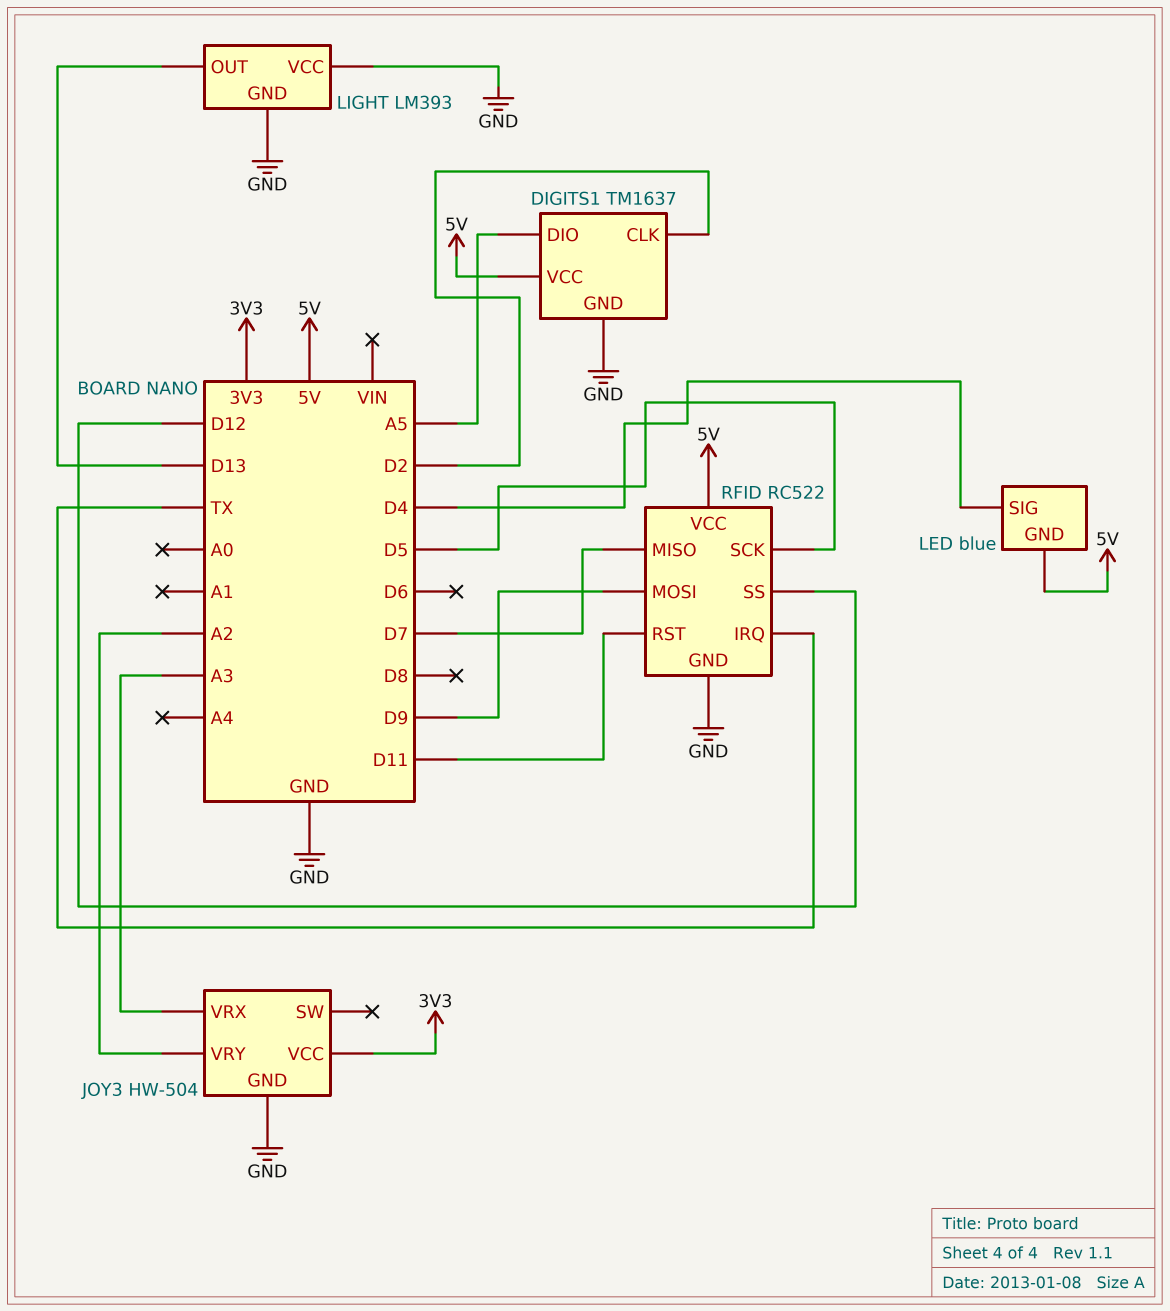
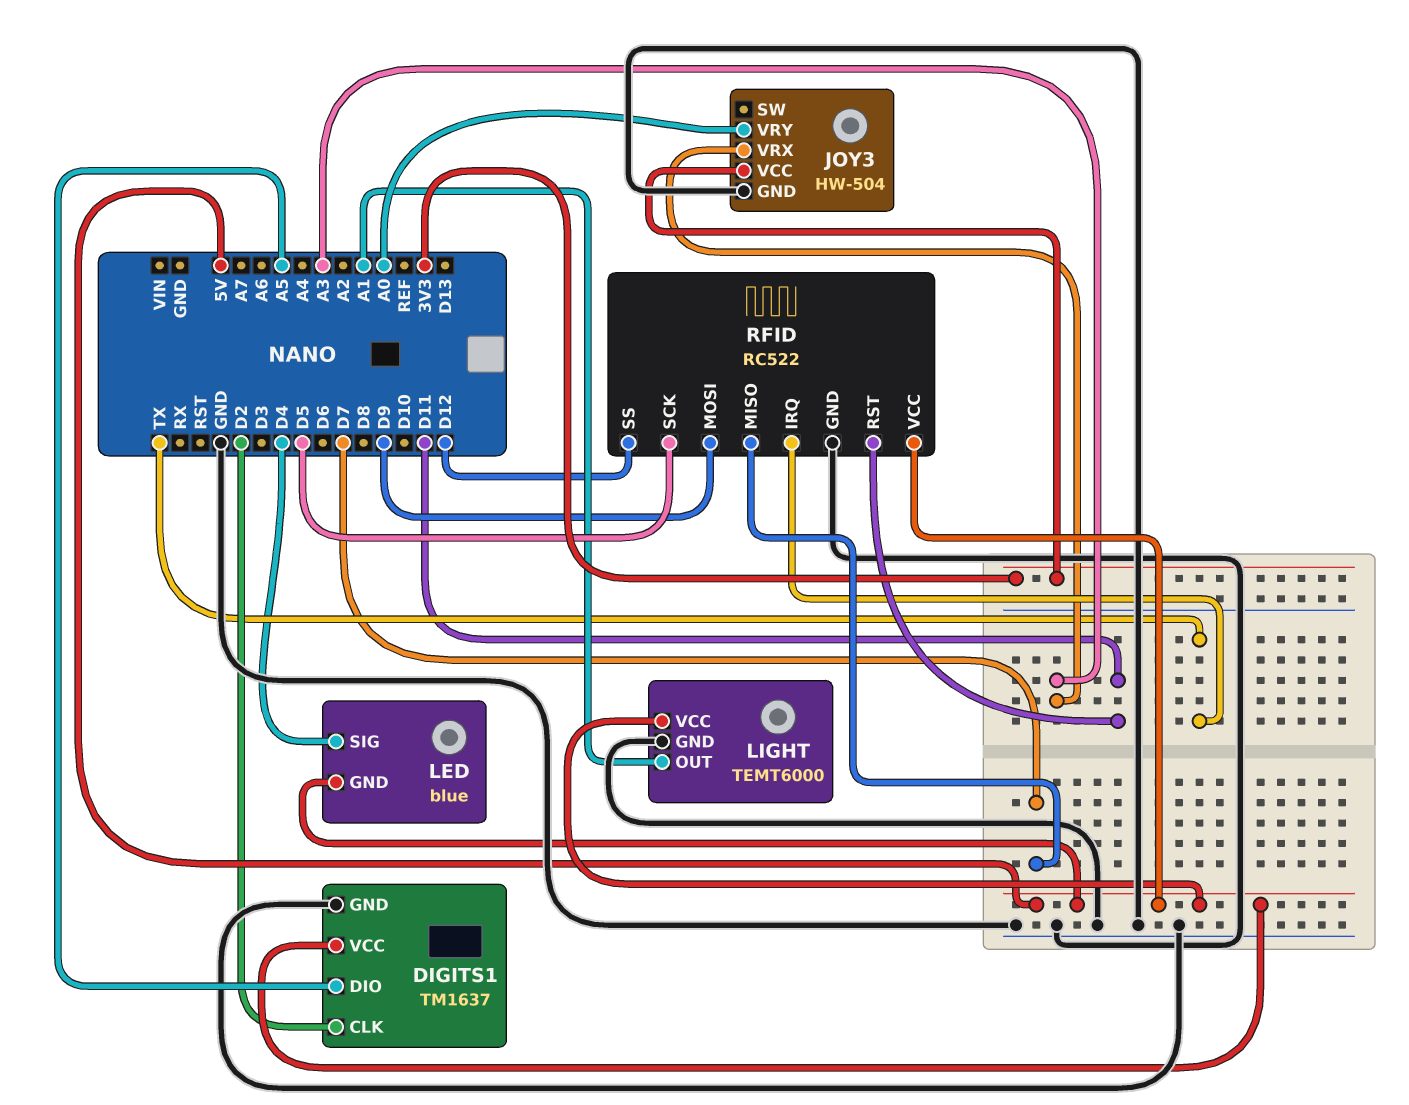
JOY3 pin VRY: A2 -> A0
LIGHT: LM393 -> TEMT6000
LIGHT pin OUT: D13 -> A1
LIGHT pin VCC: GND -> 5V

